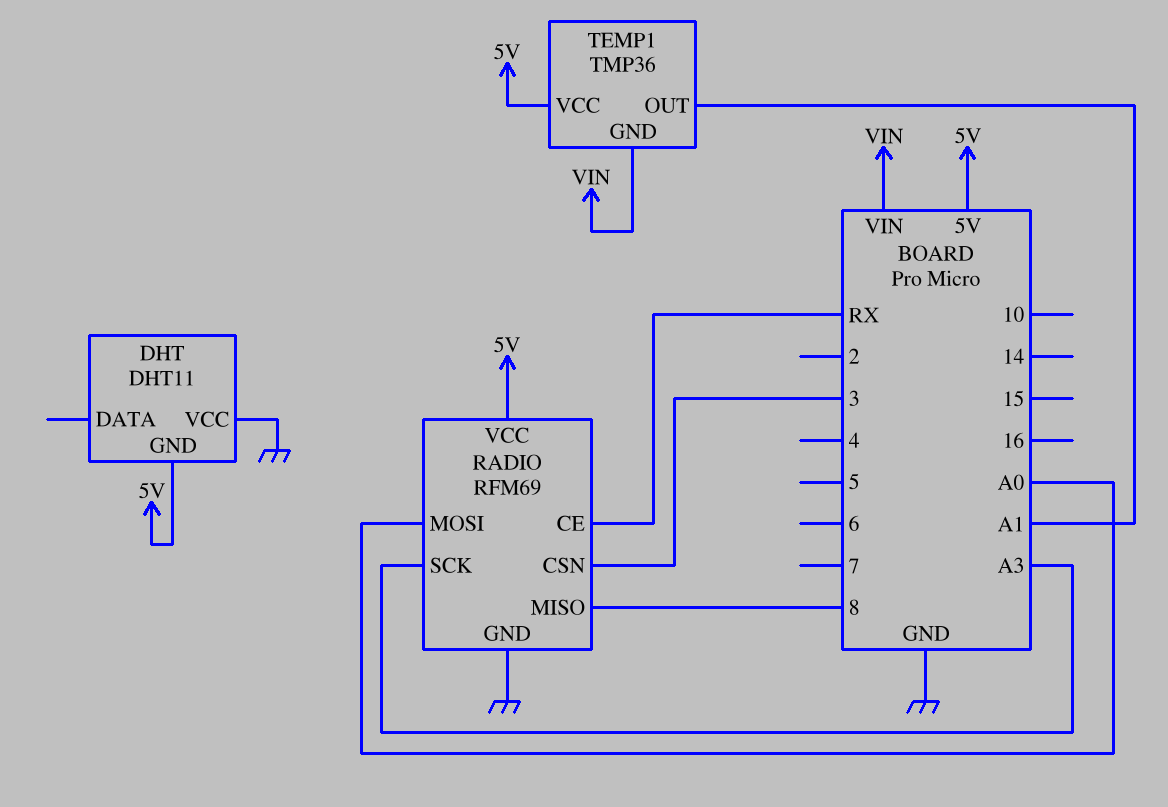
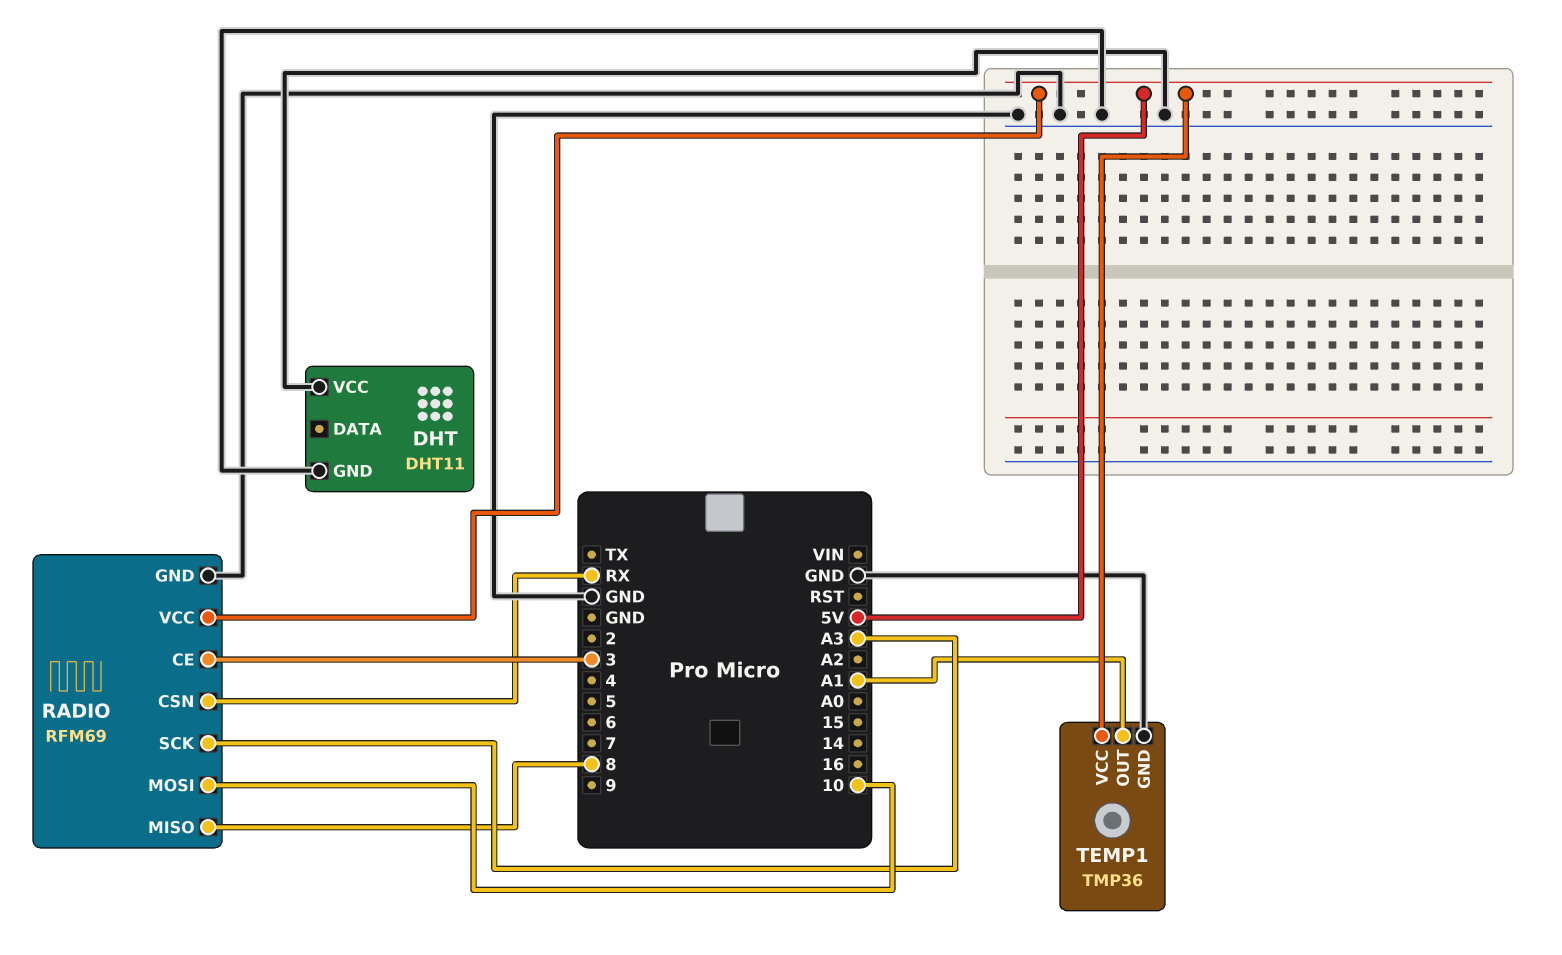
DHT pin GND: 5V -> GND
RADIO pin CE: RX -> 3
RADIO pin CSN: 3 -> RX
RADIO pin MOSI: A0 -> 10
TEMP1 pin GND: VIN -> GND

